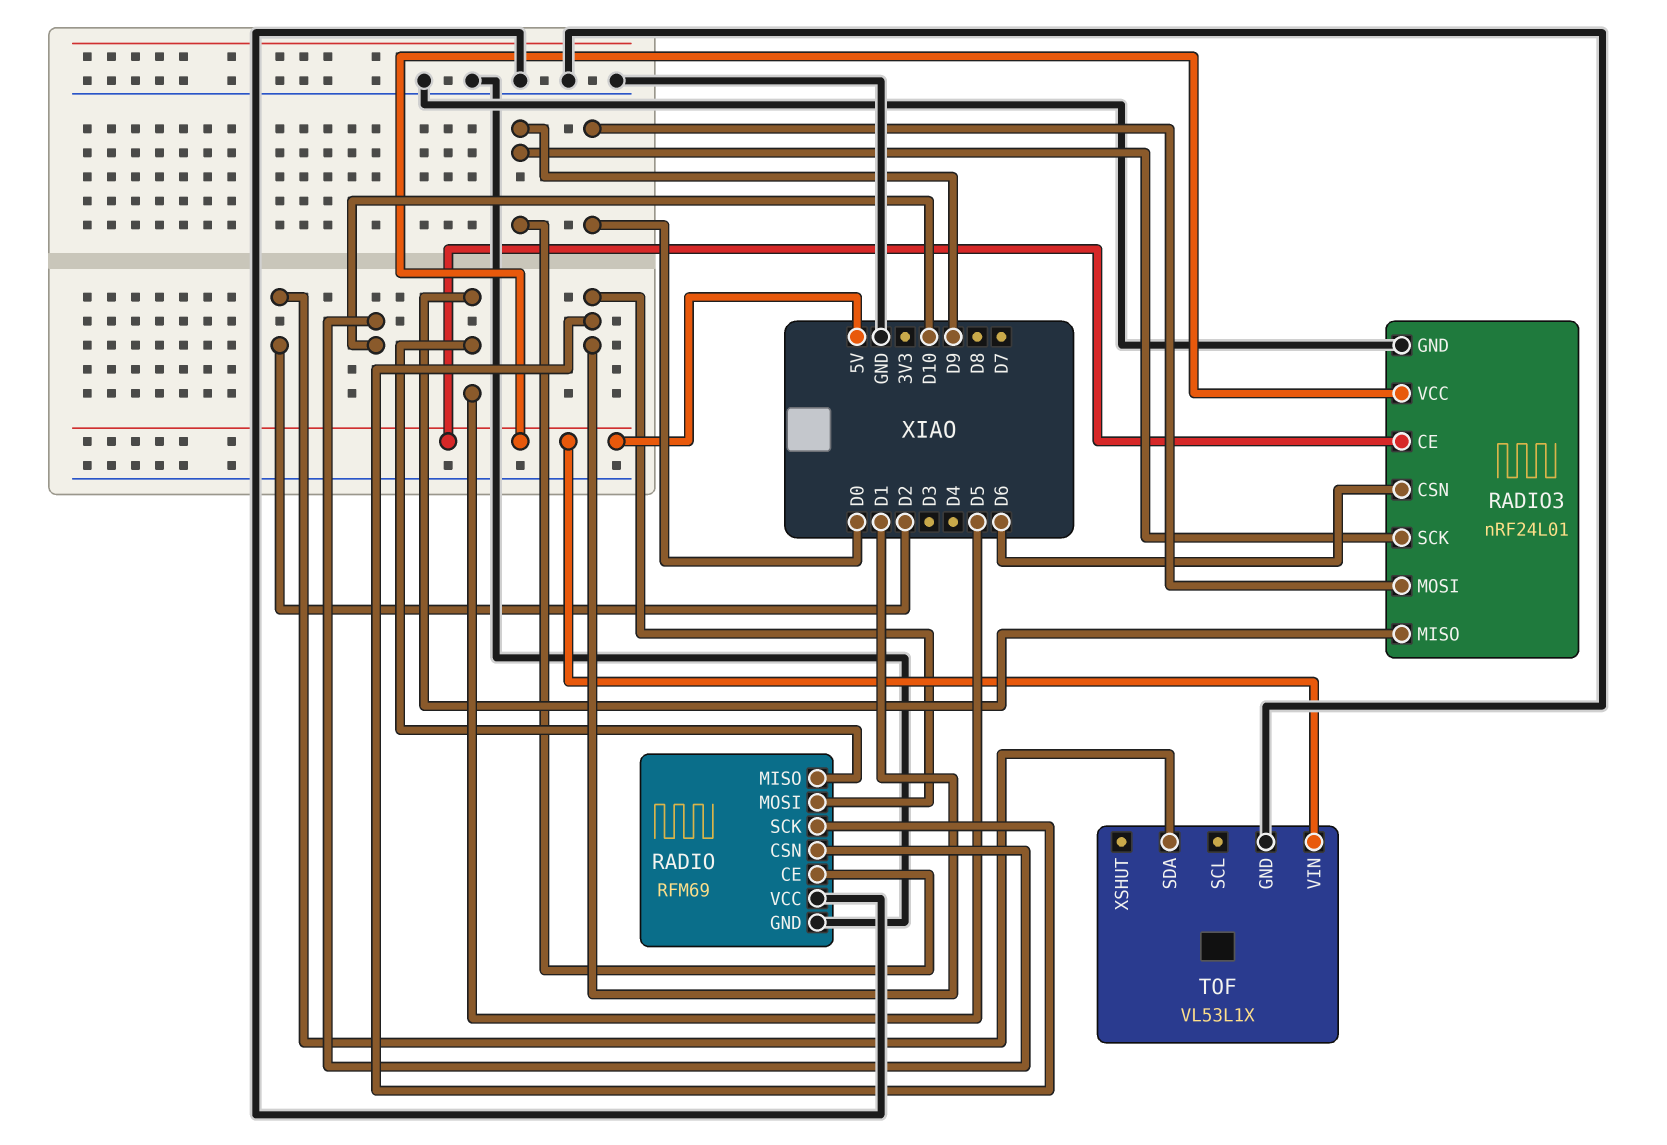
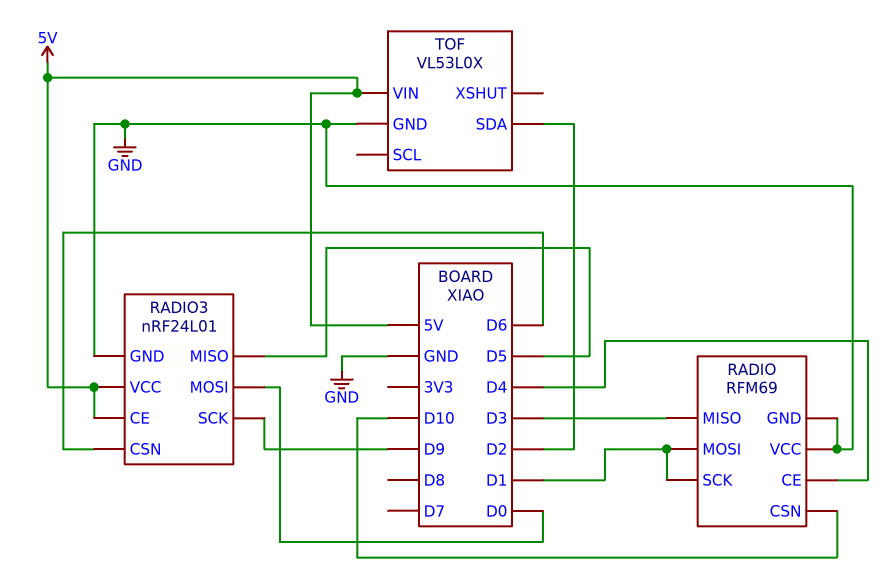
RADIO pin CE: D9 -> D4
RADIO pin MISO: D5 -> D3
TOF: VL53L1X -> VL53L0X

